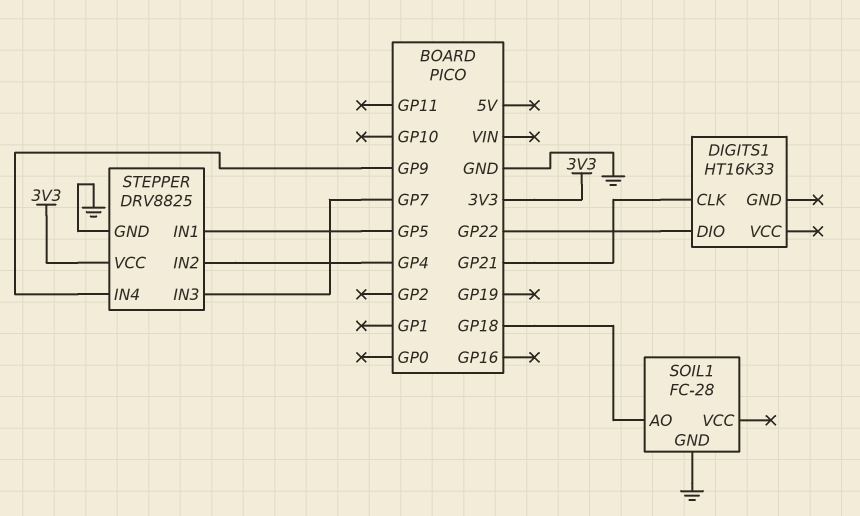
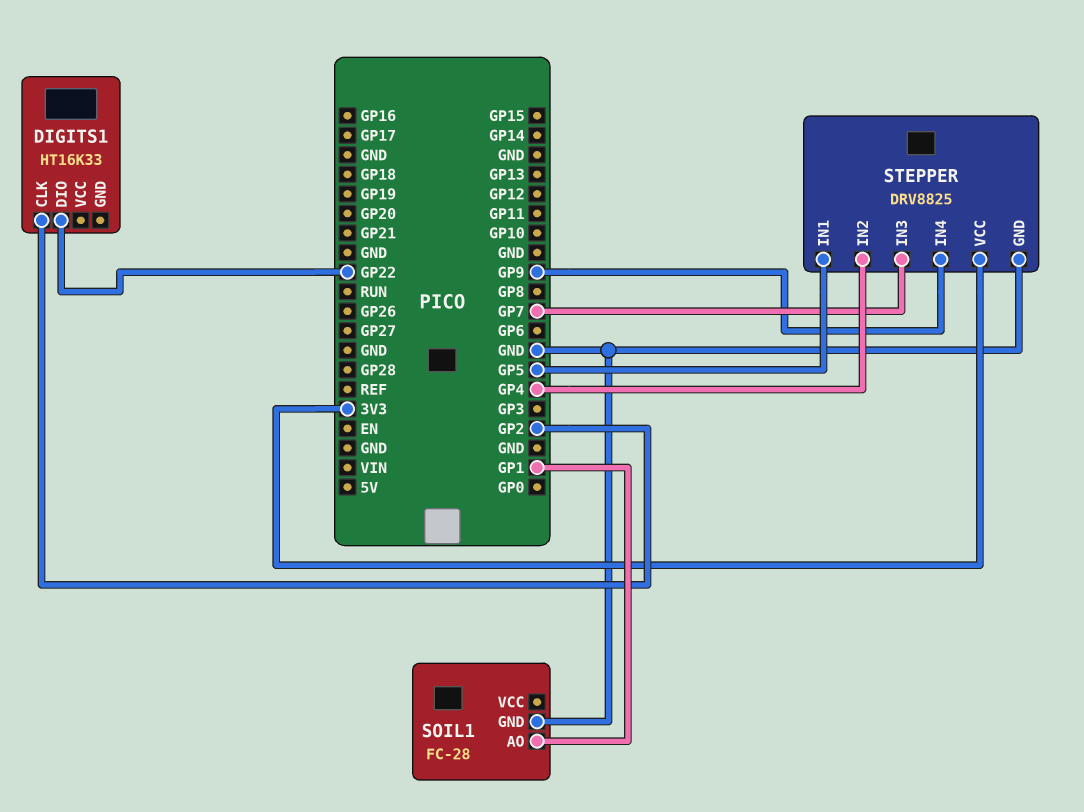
DIGITS1 pin CLK: GP21 -> GP2
SOIL1 pin AO: GP18 -> GP1

